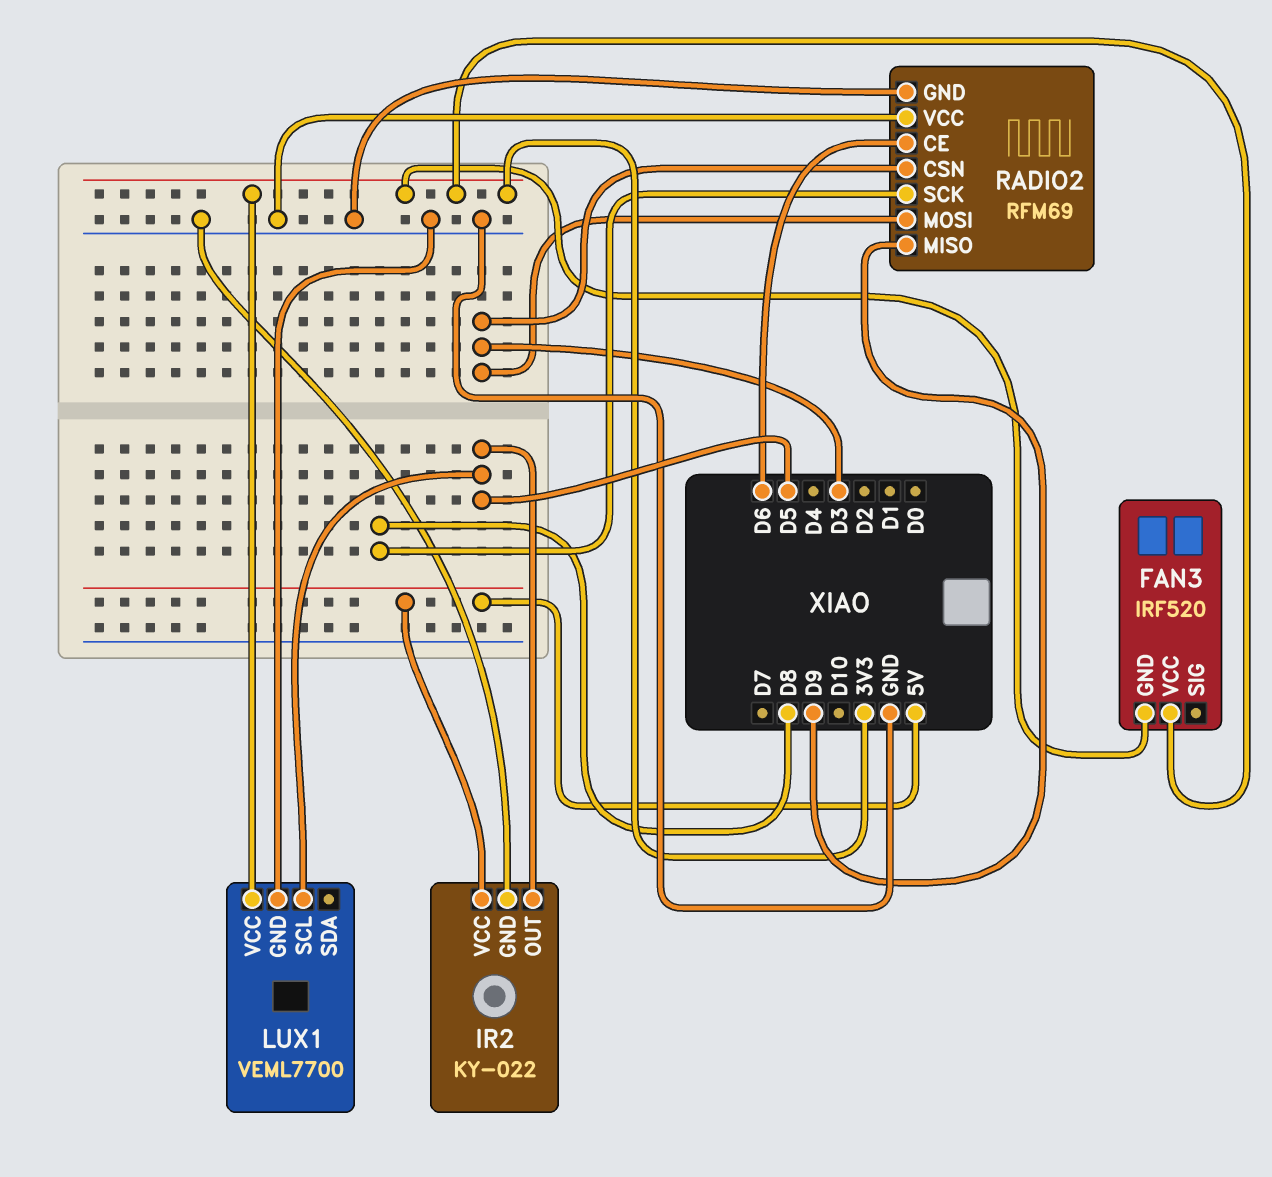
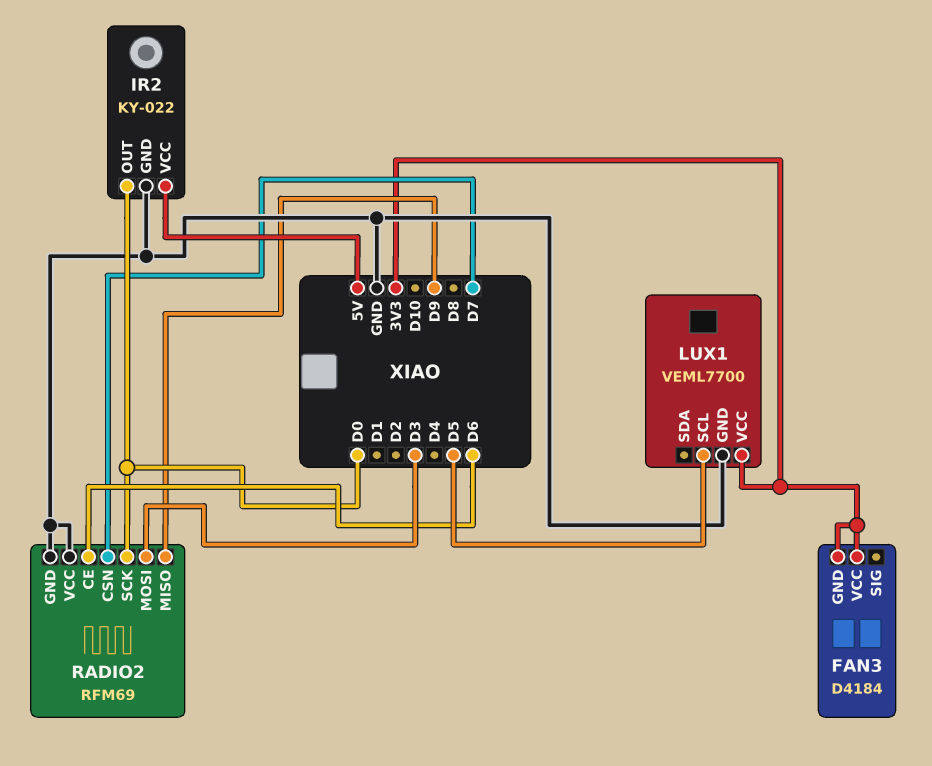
FAN3: IRF520 -> D4184
IR2 pin OUT: D5 -> D0
RADIO2 pin CSN: D3 -> D7
RADIO2 pin SCK: D8 -> D0

